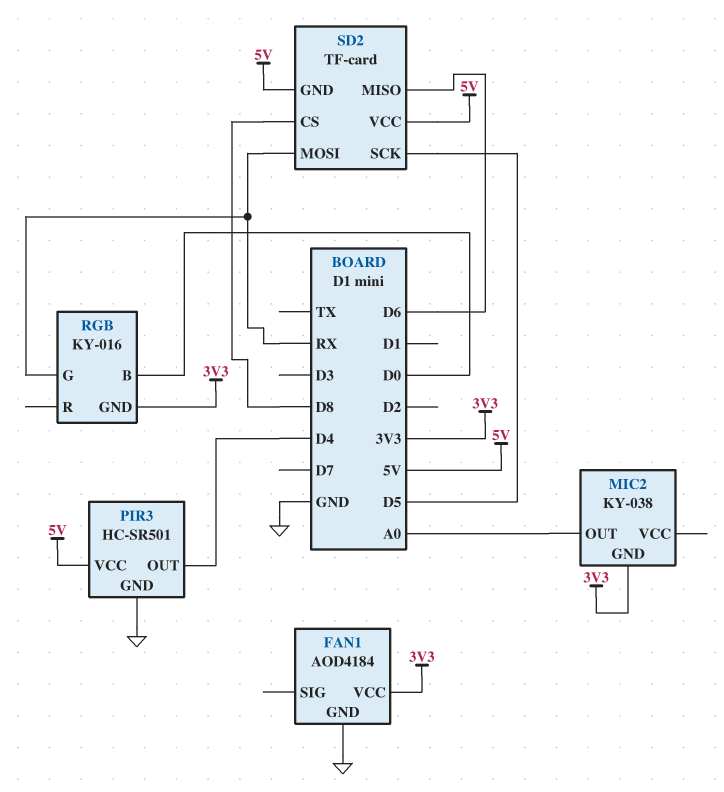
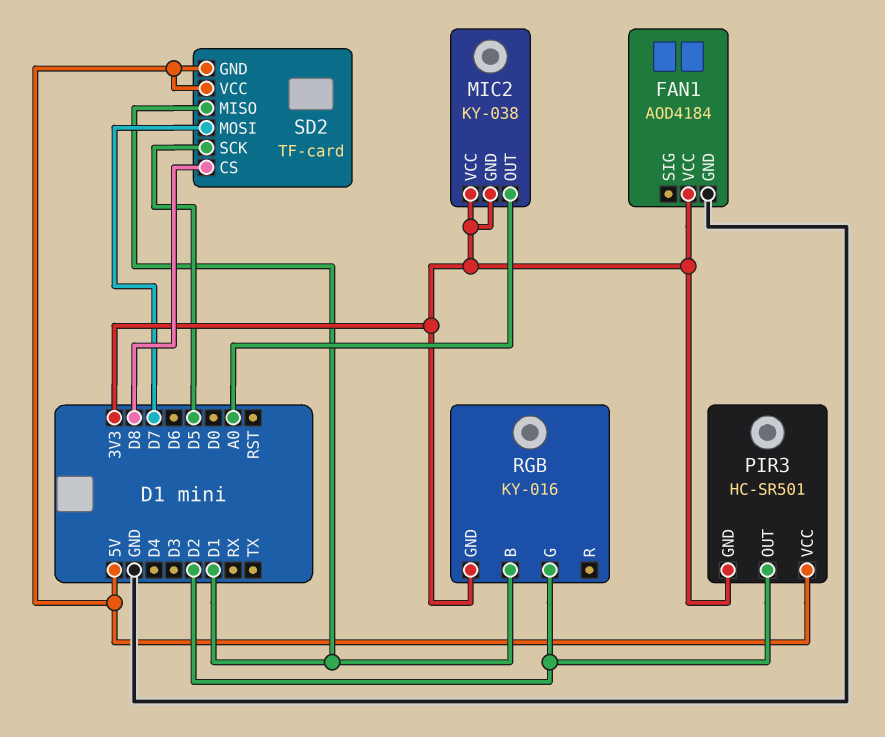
MIC2 pin VCC: none -> 3V3
PIR3 pin GND: GND -> 3V3
PIR3 pin OUT: D4 -> D2
RGB pin B: D0 -> D1
RGB pin G: RX -> D2
SD2 pin MISO: D6 -> D1
SD2 pin MOSI: RX -> D7

